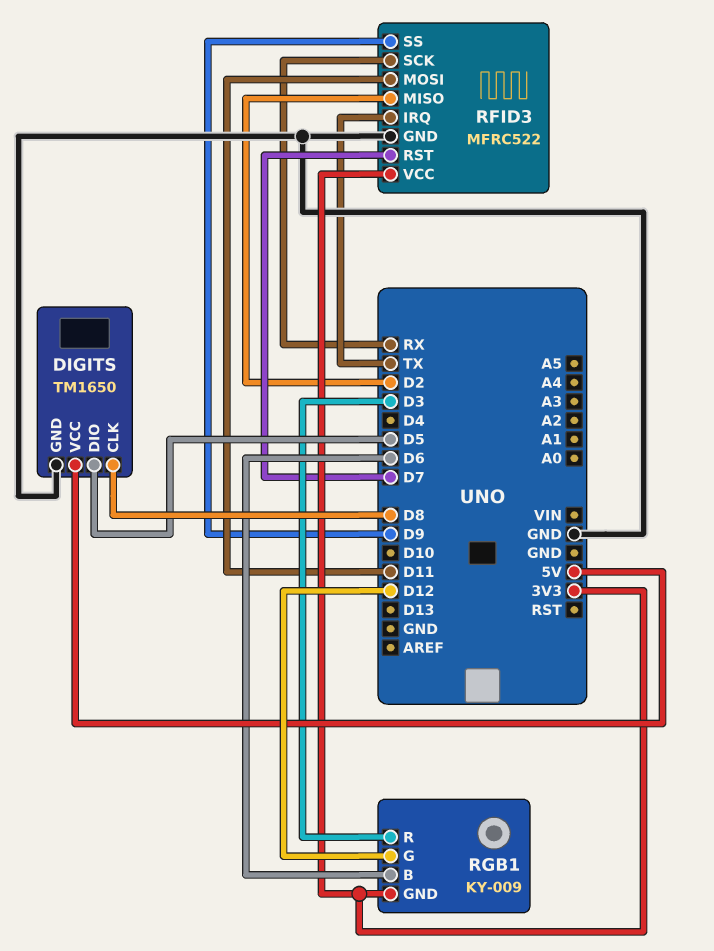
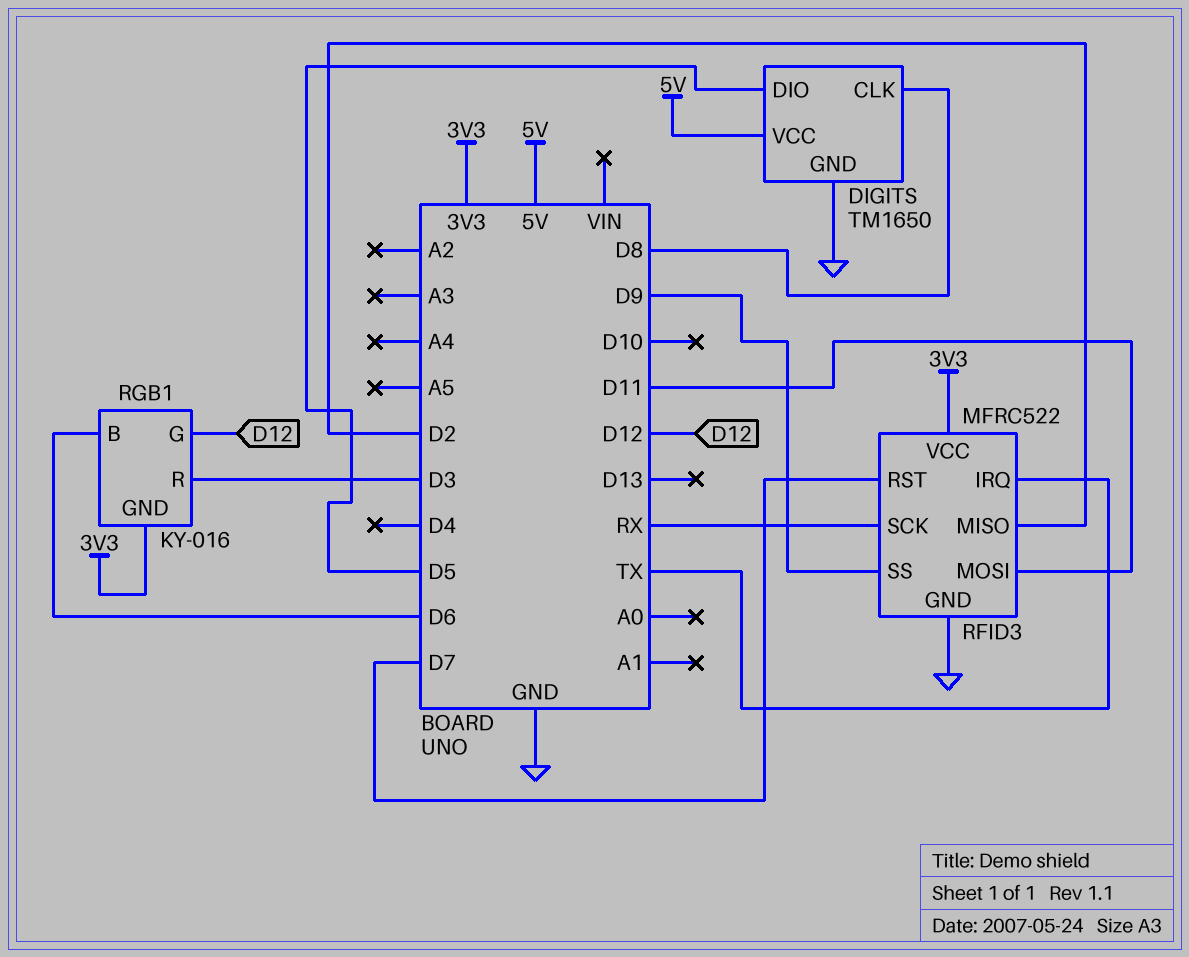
RGB1: KY-009 -> KY-016

